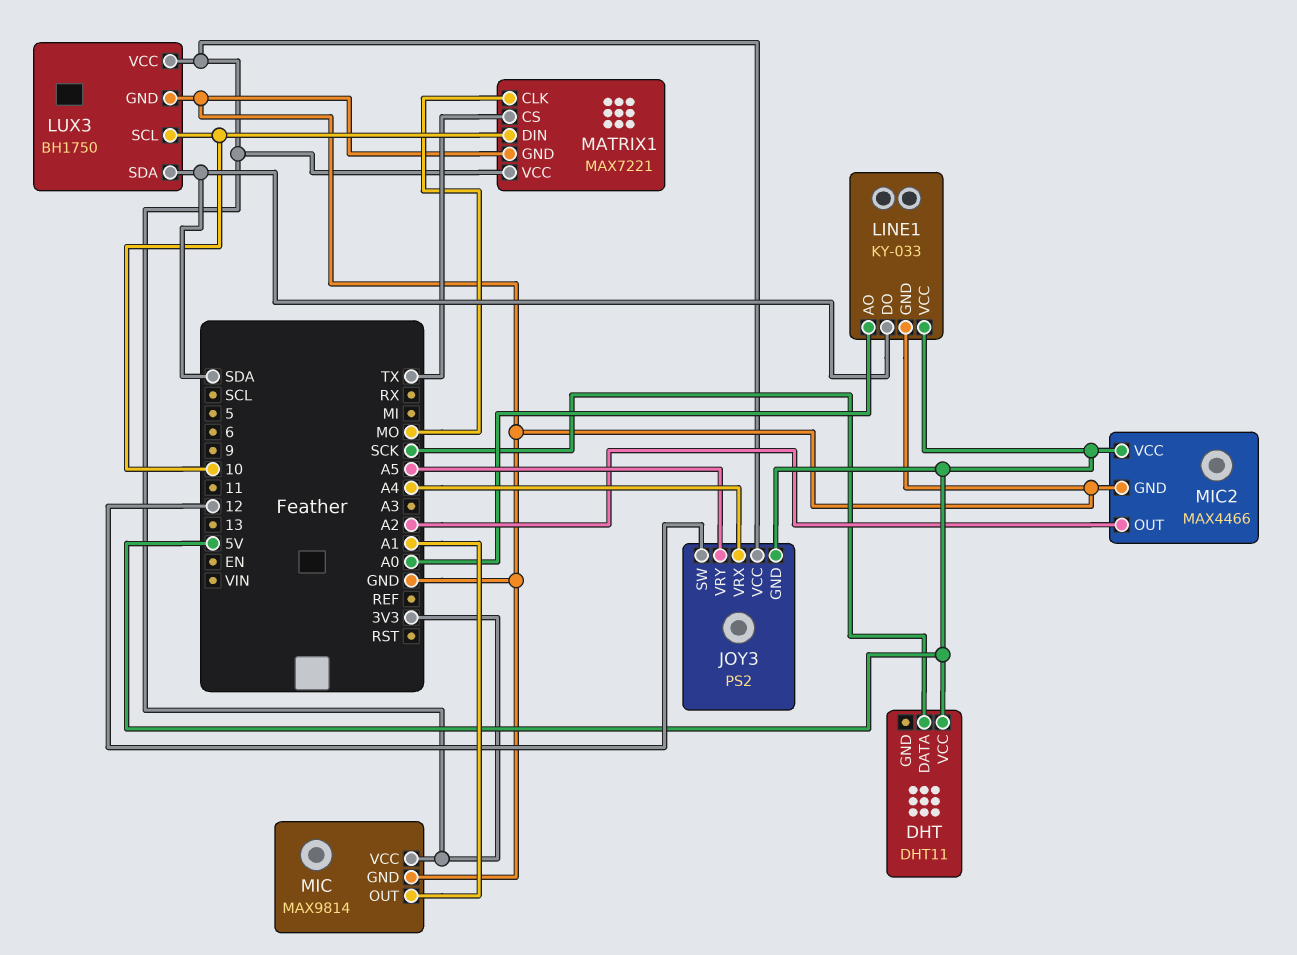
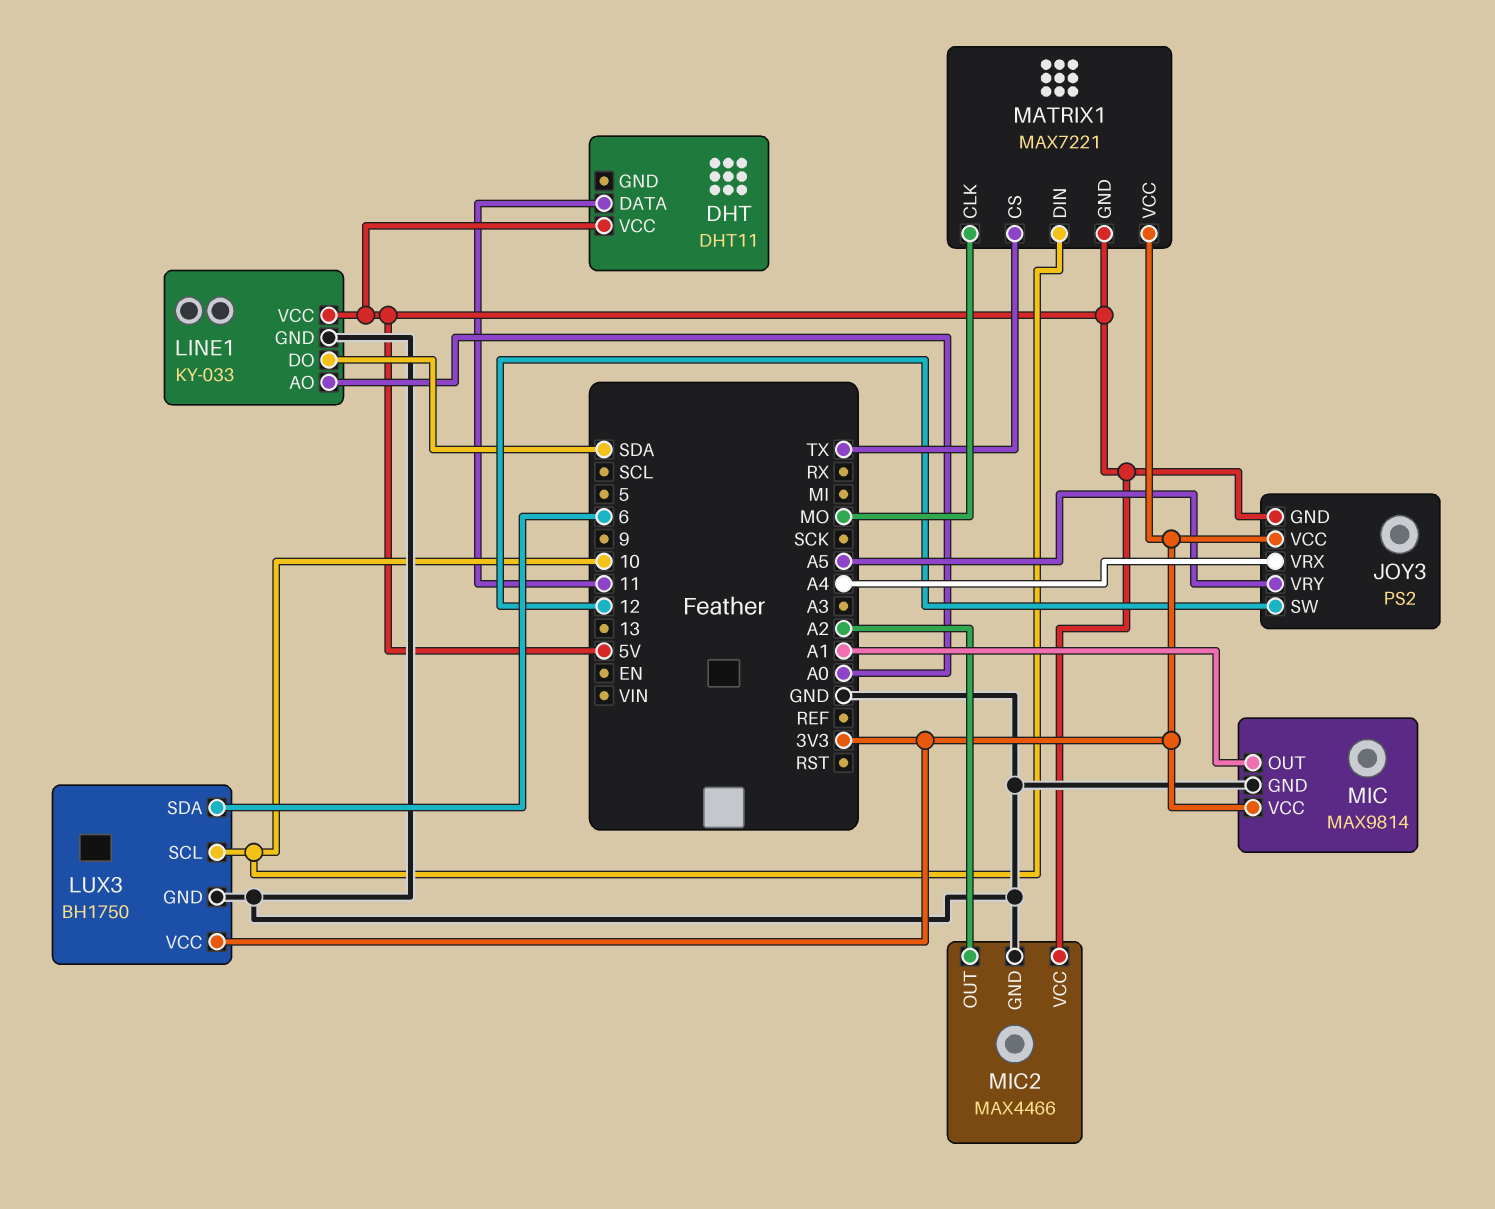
DHT pin DATA: SCK -> 11
LUX3 pin SDA: SDA -> 6
MATRIX1 pin GND: GND -> 5V

